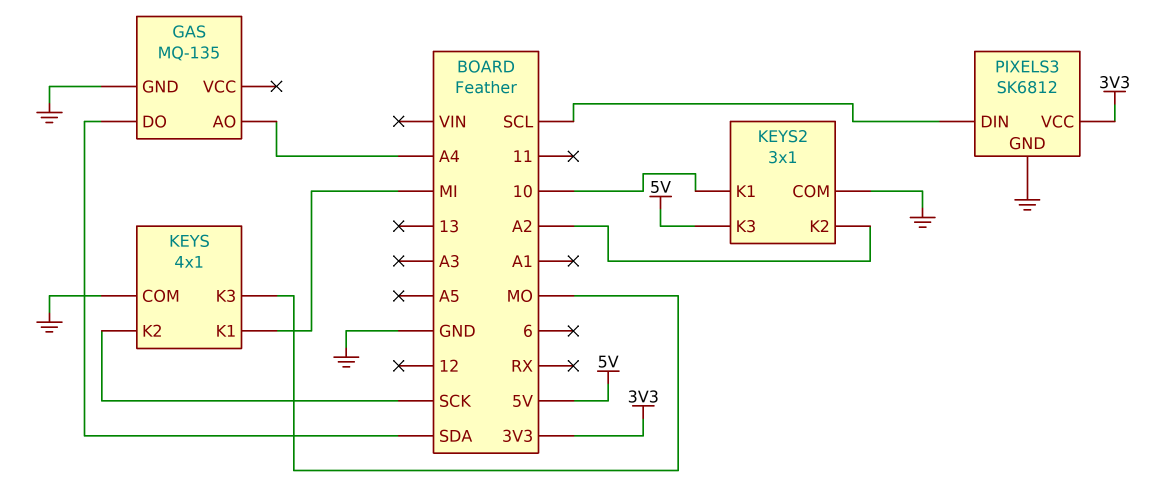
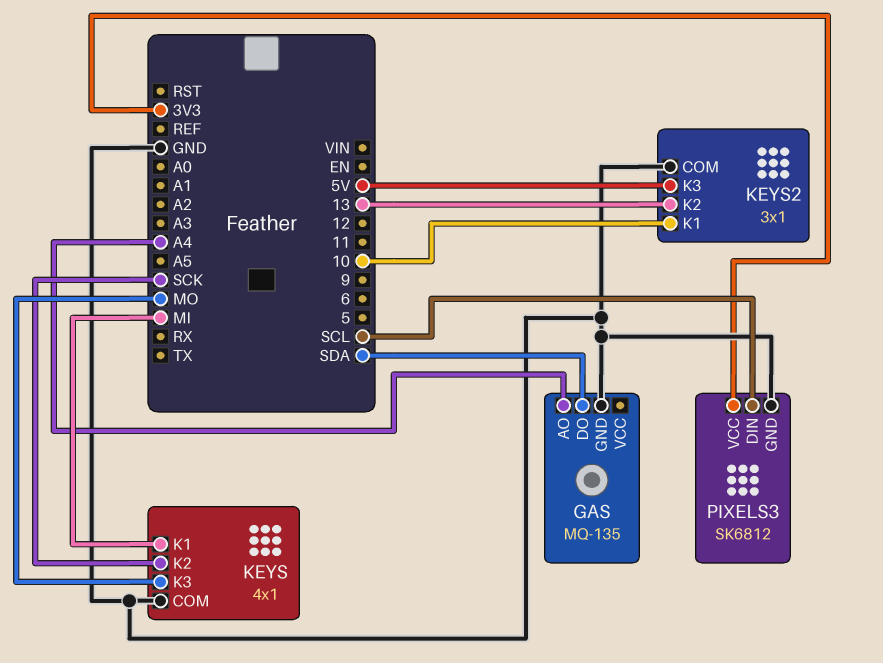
KEYS2 pin K2: A2 -> 13

